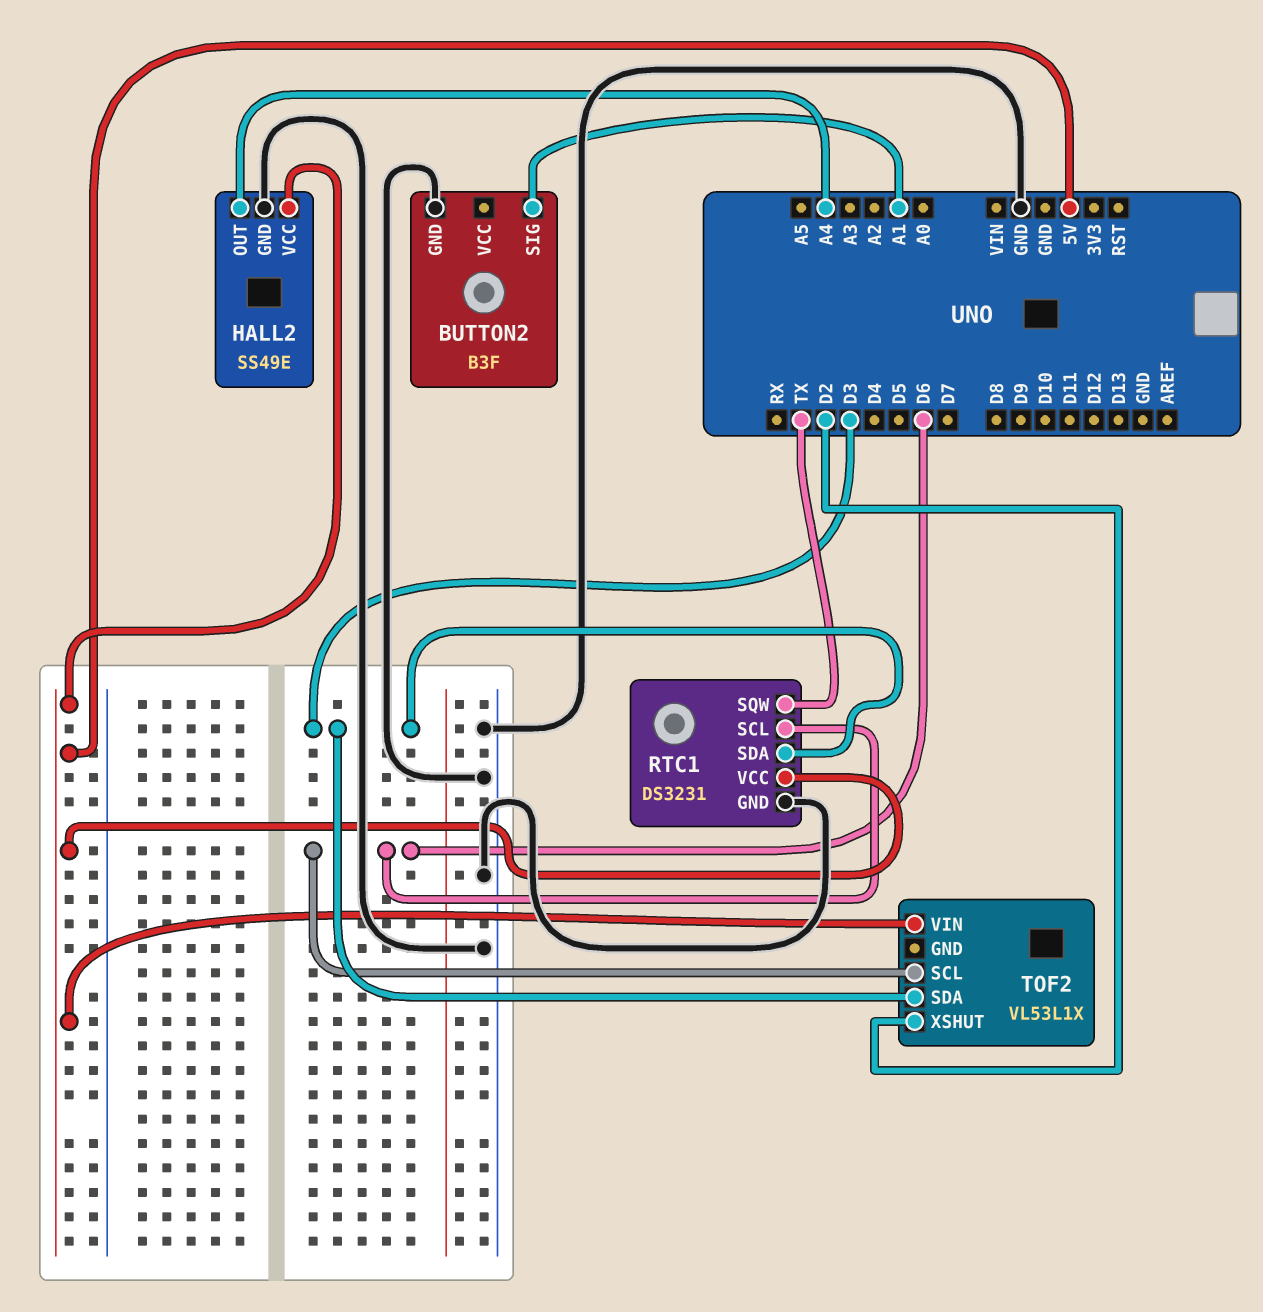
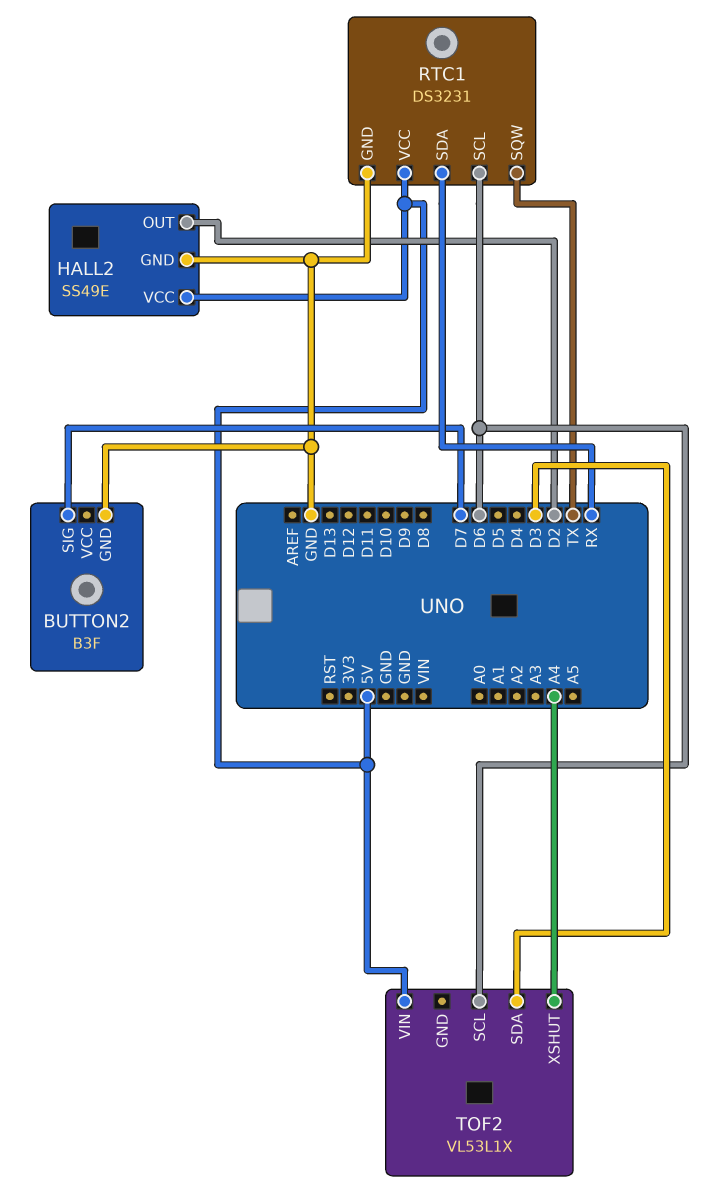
BUTTON2 pin SIG: A1 -> D7
HALL2 pin OUT: A4 -> D2
RTC1 pin SDA: D3 -> RX
TOF2 pin XSHUT: D2 -> A4

